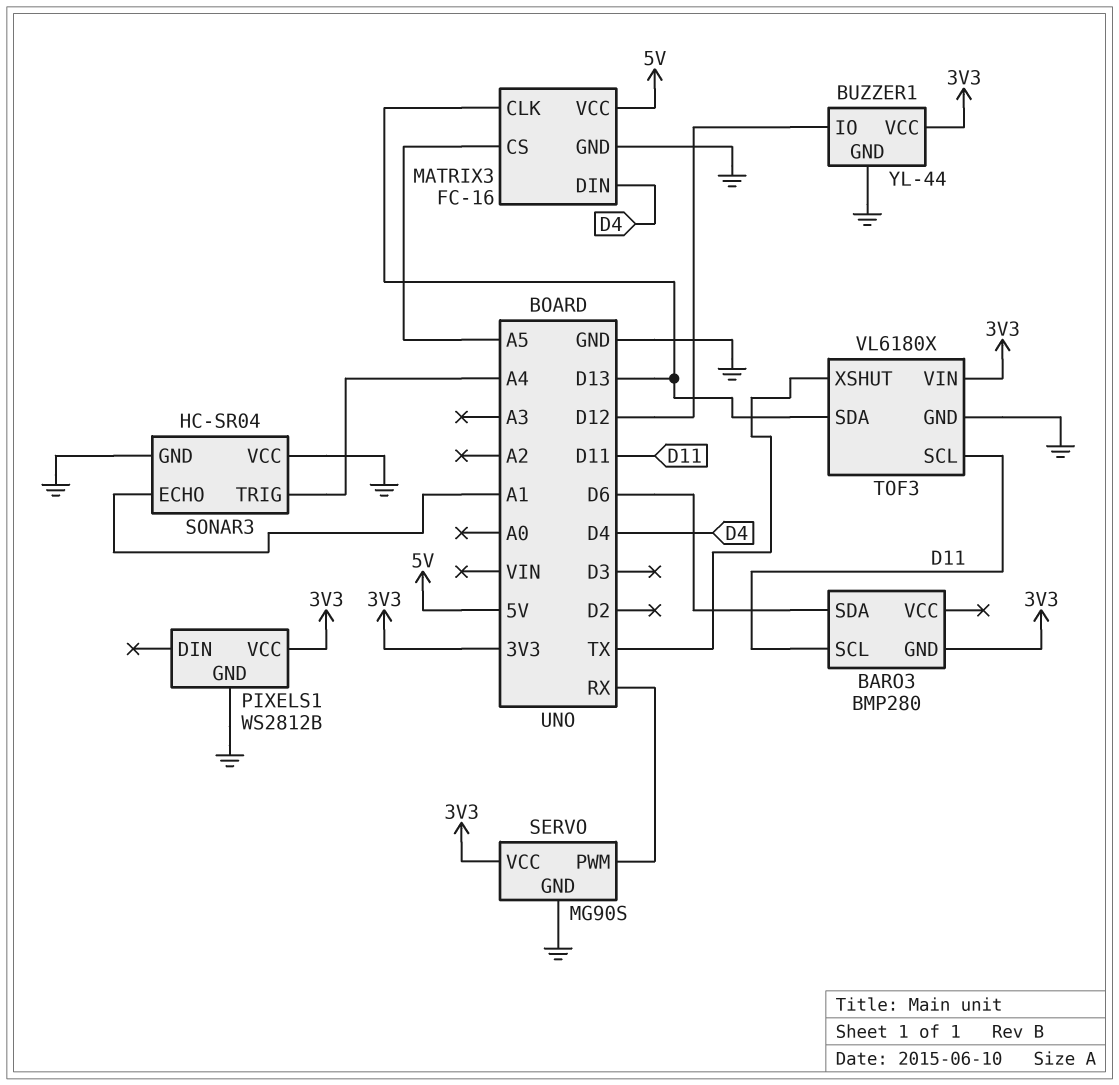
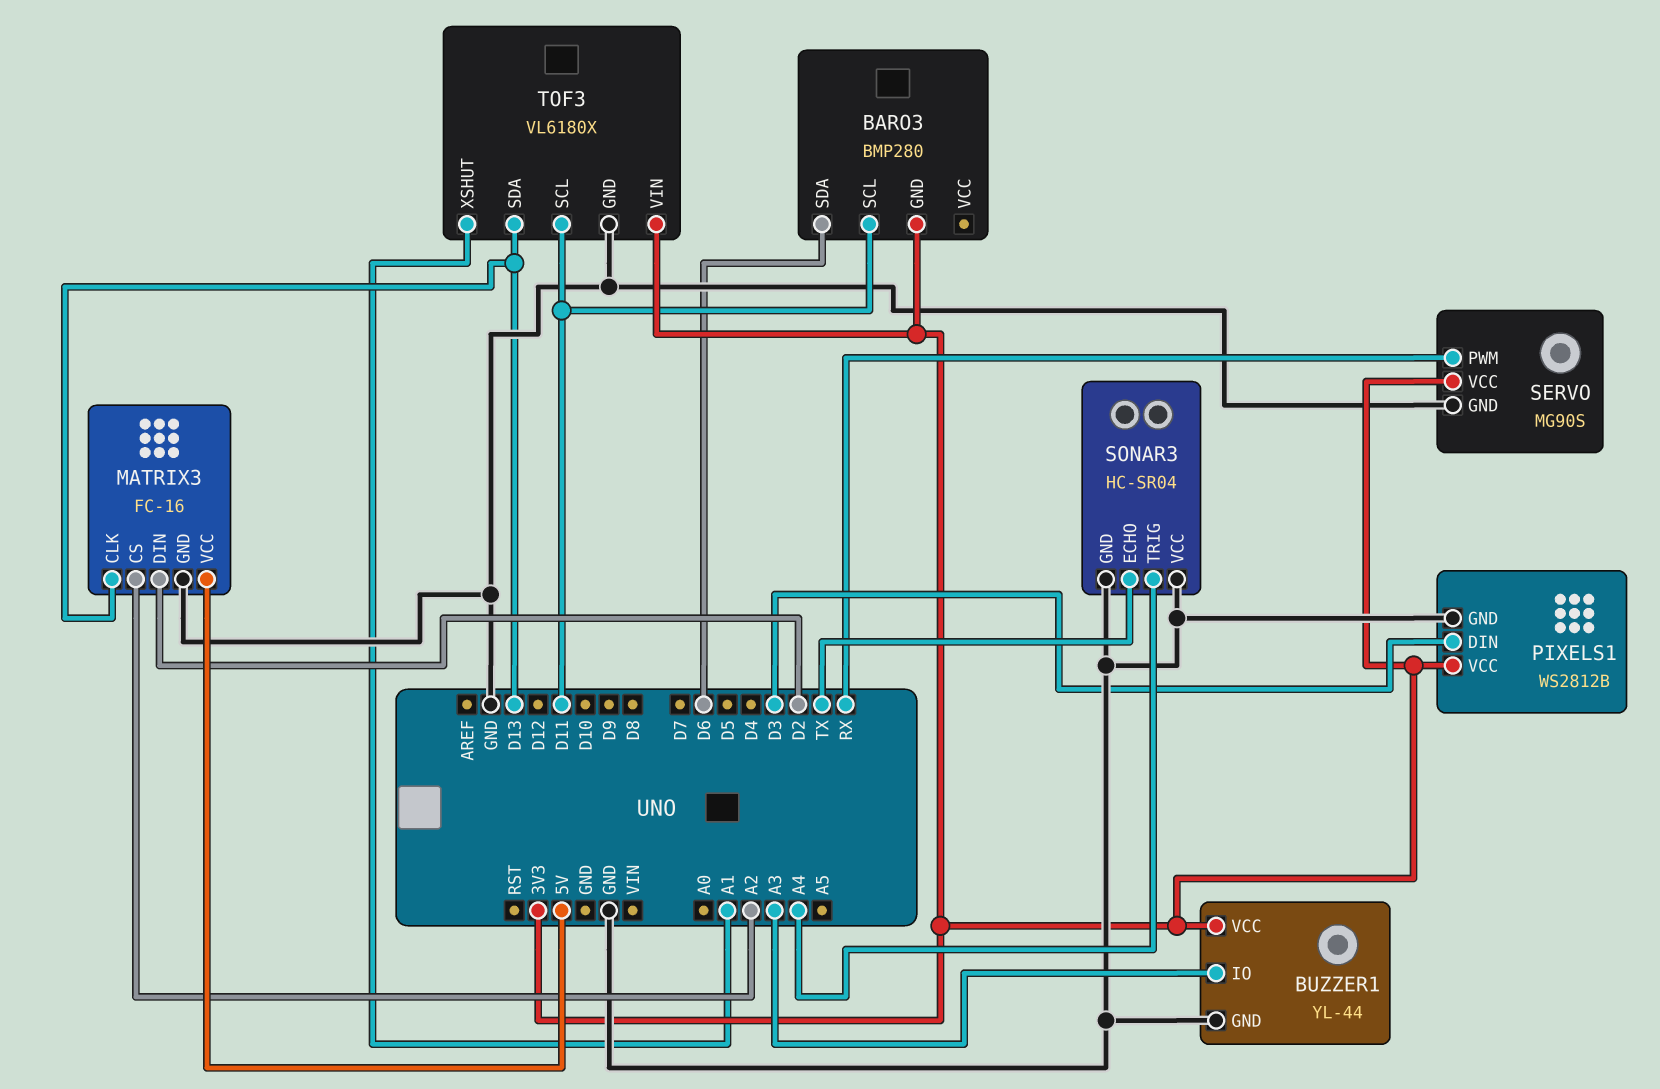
BUZZER1 pin IO: D12 -> A3
MATRIX3 pin CS: A5 -> A2
MATRIX3 pin DIN: D4 -> D2
PIXELS1 pin DIN: none -> D3
SONAR3 pin ECHO: A1 -> TX
TOF3 pin XSHUT: TX -> A1

